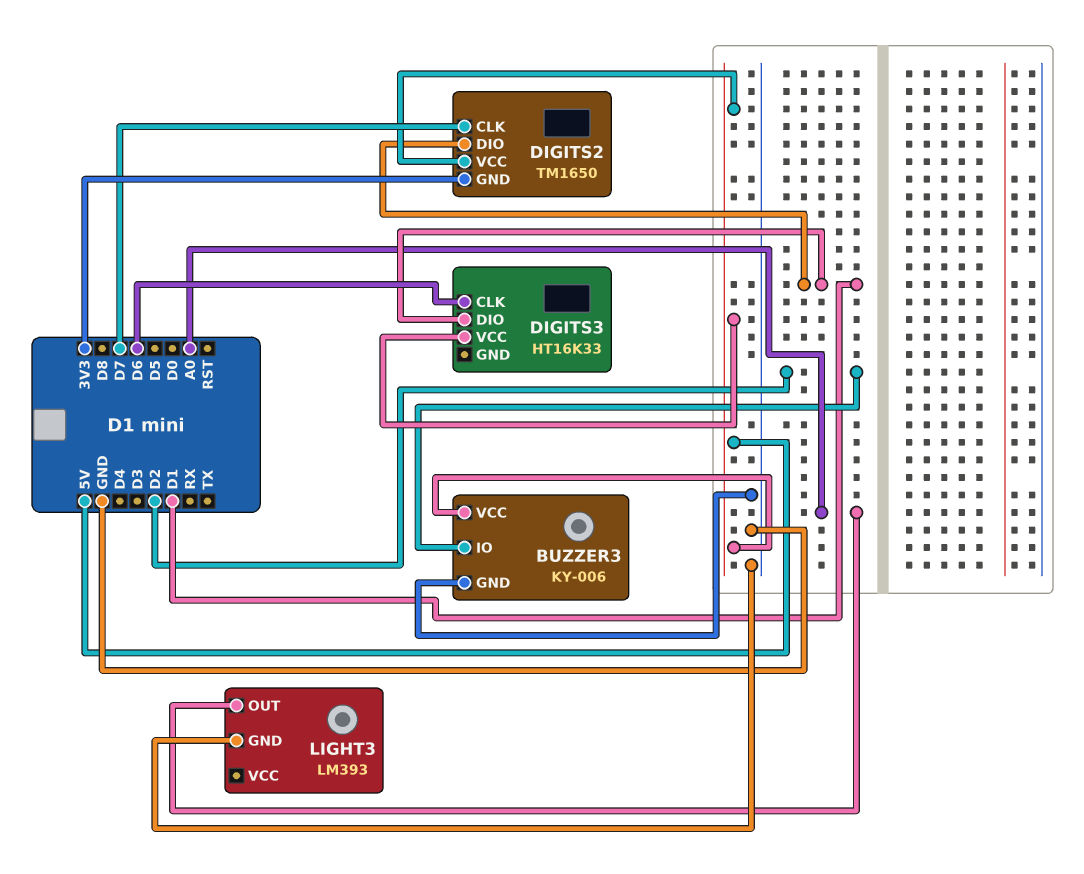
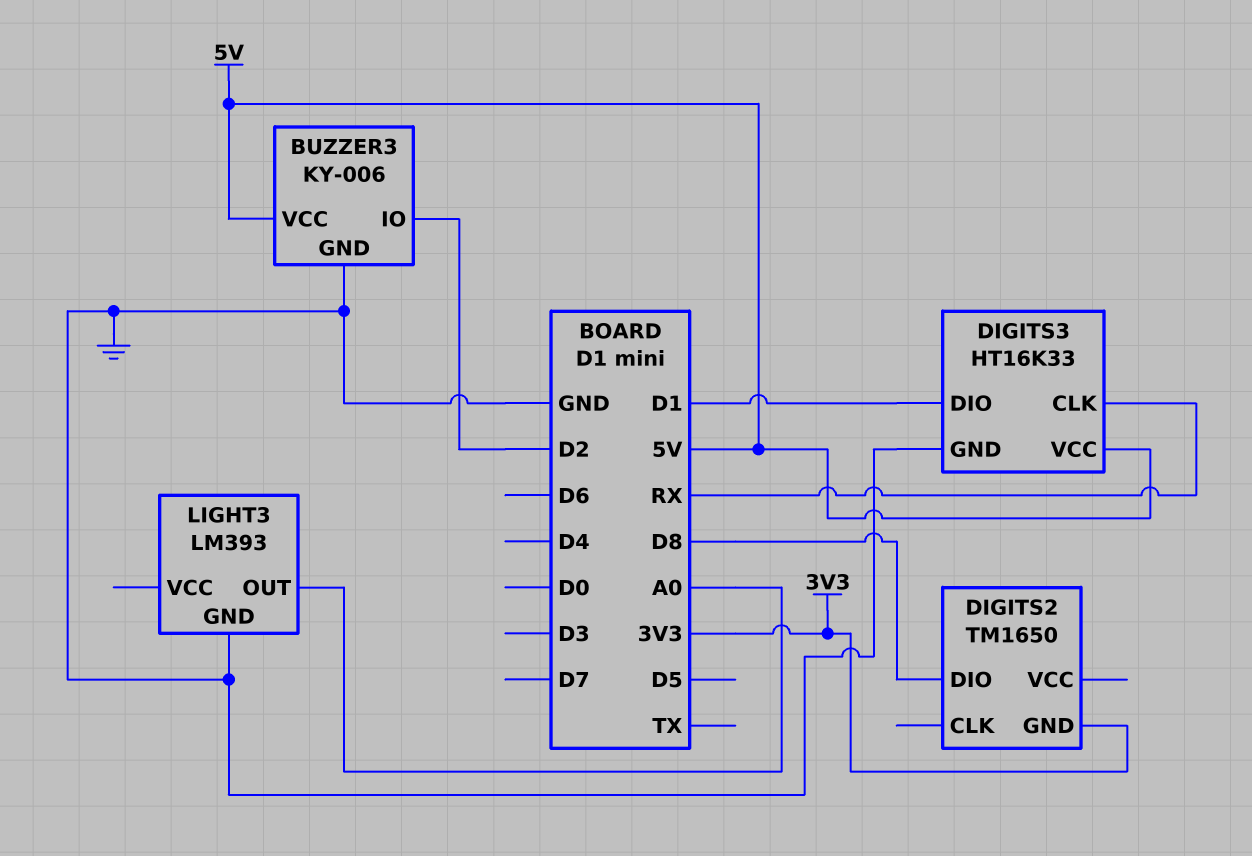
DIGITS2 pin CLK: D7 -> none
DIGITS2 pin DIO: D1 -> D8
DIGITS2 pin VCC: 5V -> none
DIGITS3 pin CLK: D6 -> RX
DIGITS3 pin GND: none -> GND

